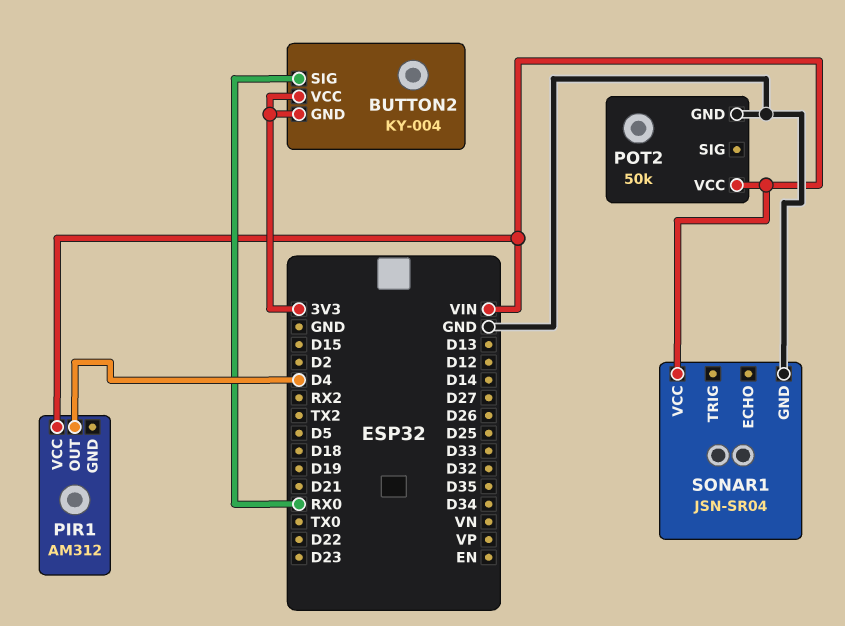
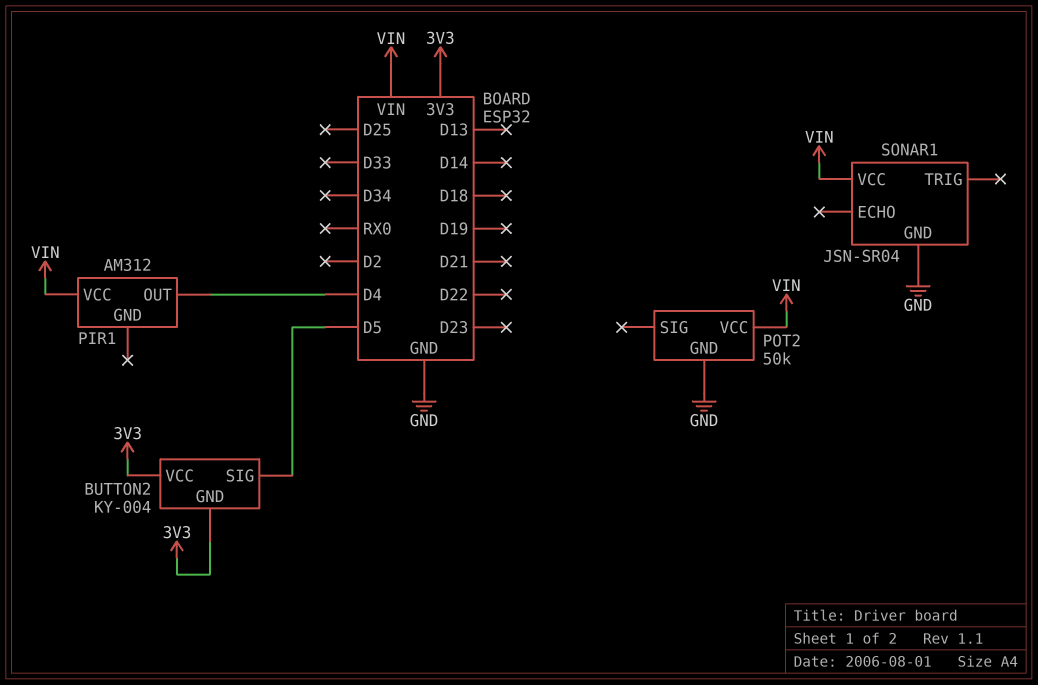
BUTTON2 pin SIG: RX0 -> D5

